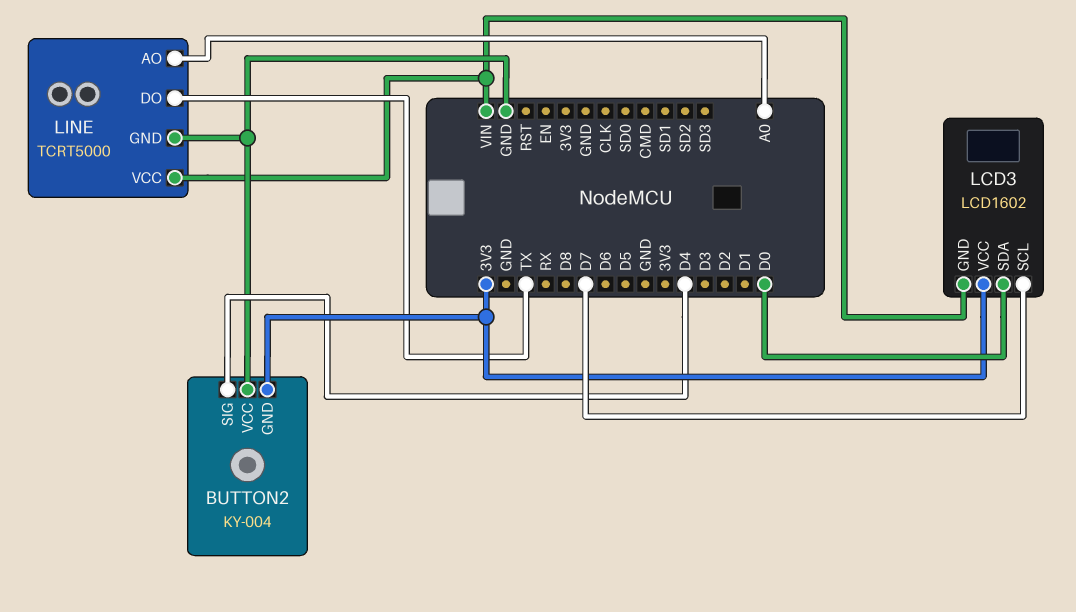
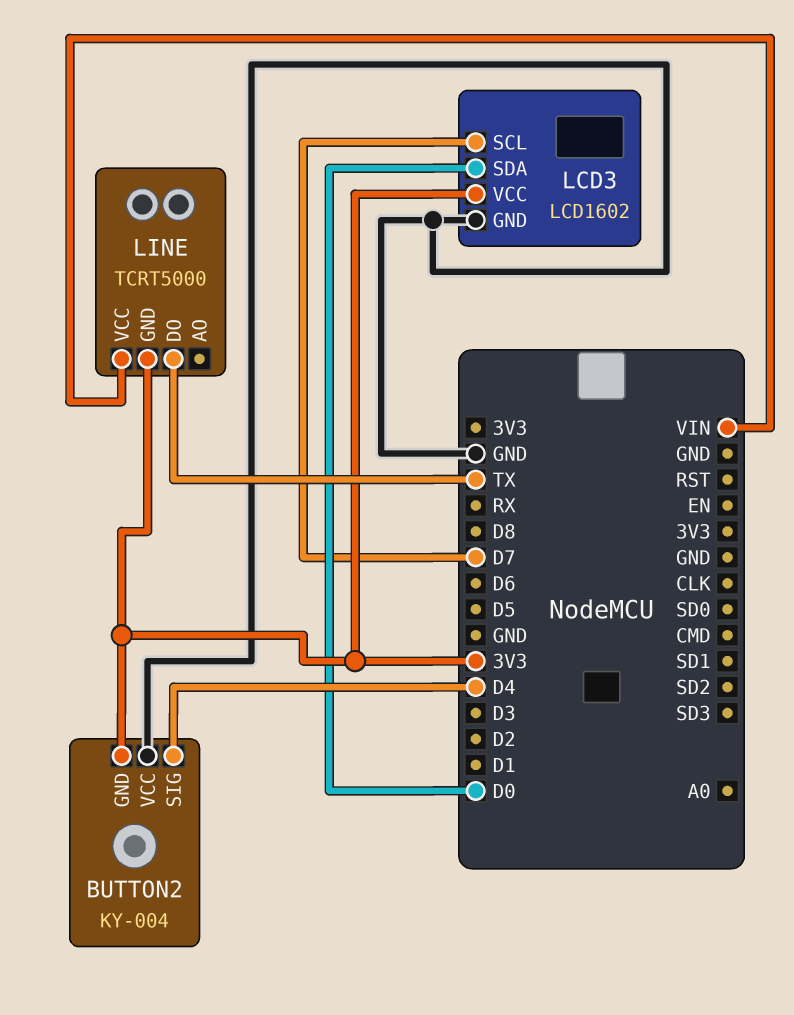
LCD3 pin GND: VIN -> GND
LINE pin AO: A0 -> none
LINE pin GND: GND -> 3V3

